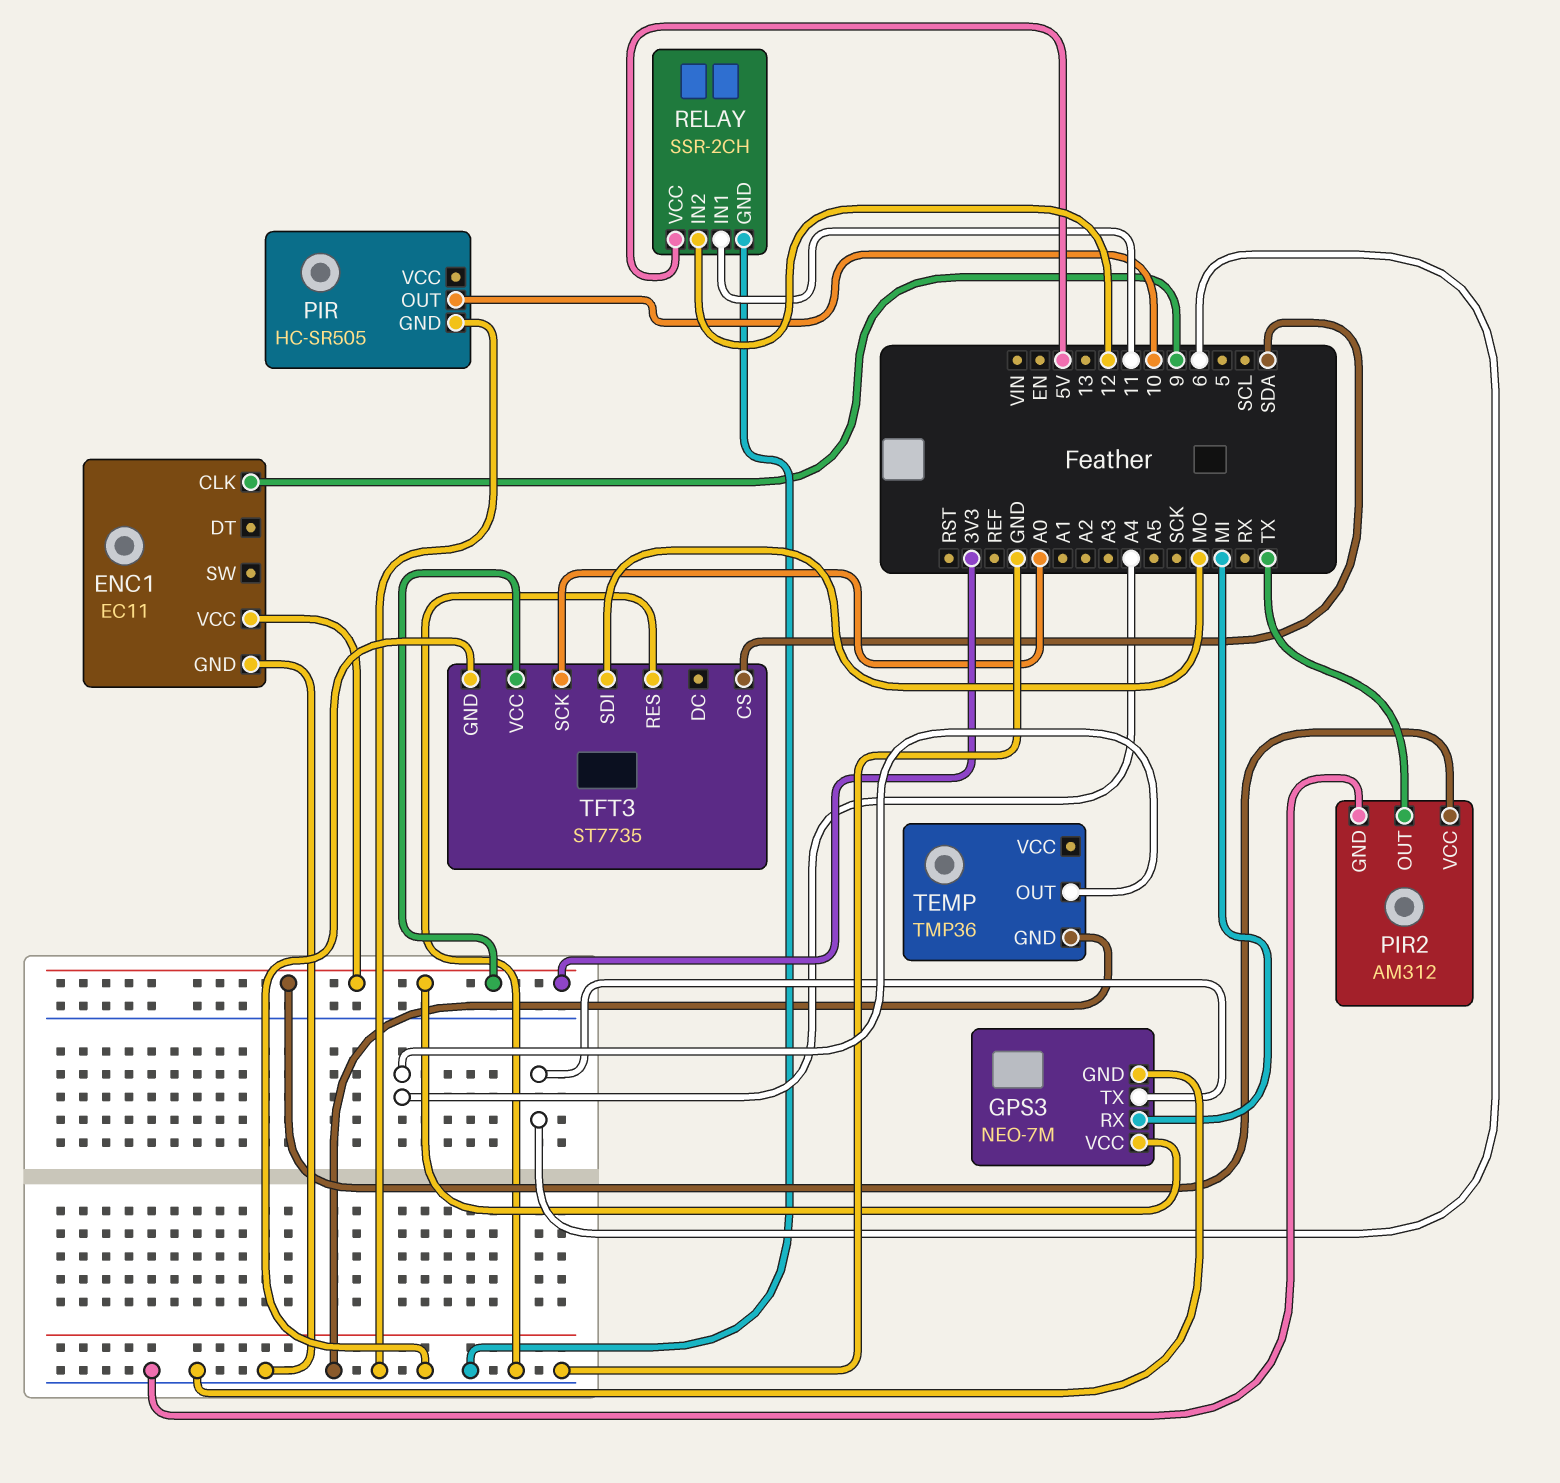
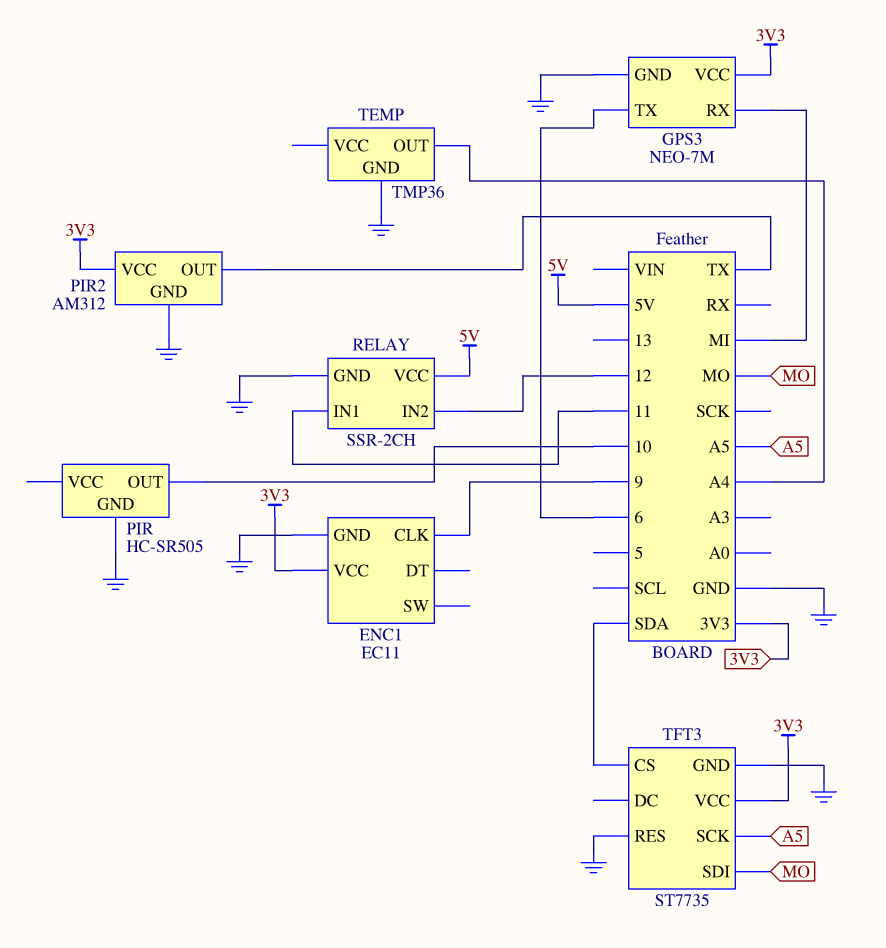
TFT3 pin SCK: A0 -> A5

